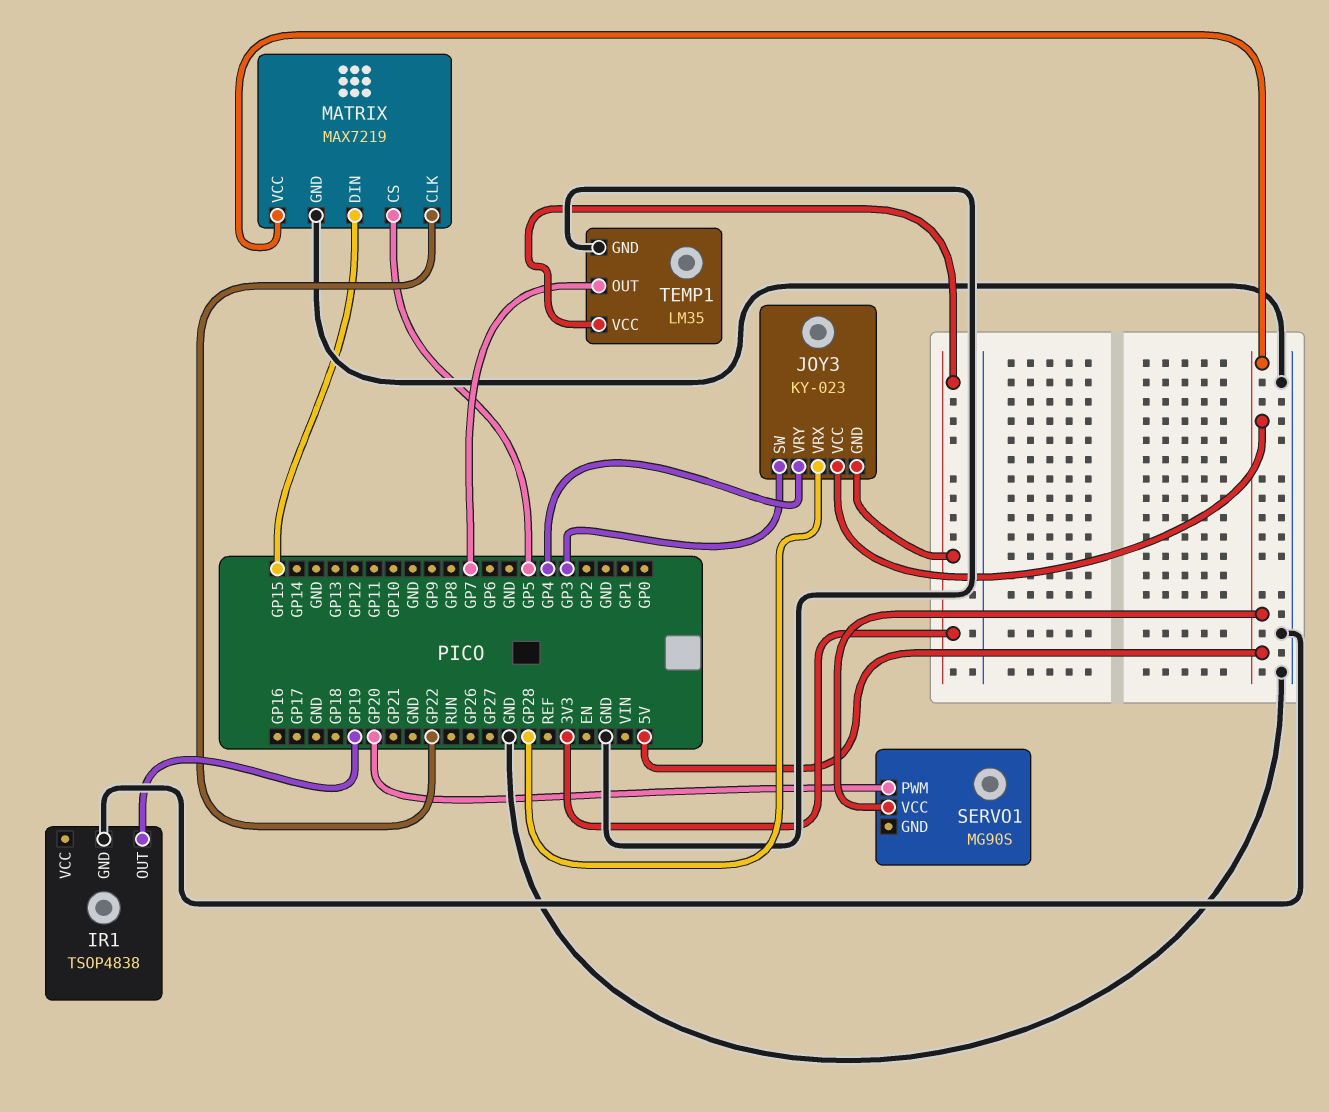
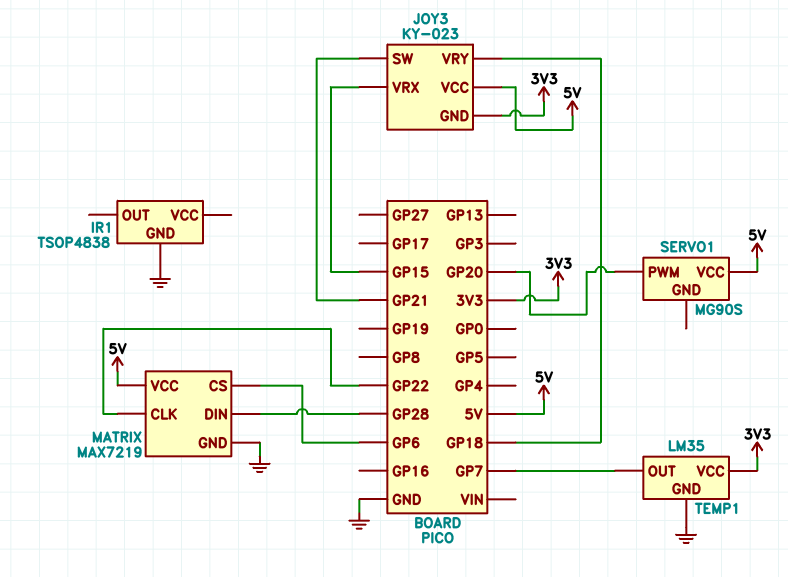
IR1 pin OUT: GP19 -> none
JOY3 pin SW: GP3 -> GP21
JOY3 pin VRX: GP28 -> GP15
JOY3 pin VRY: GP4 -> GP18
MATRIX pin CS: GP5 -> GP6
MATRIX pin DIN: GP15 -> GP28

